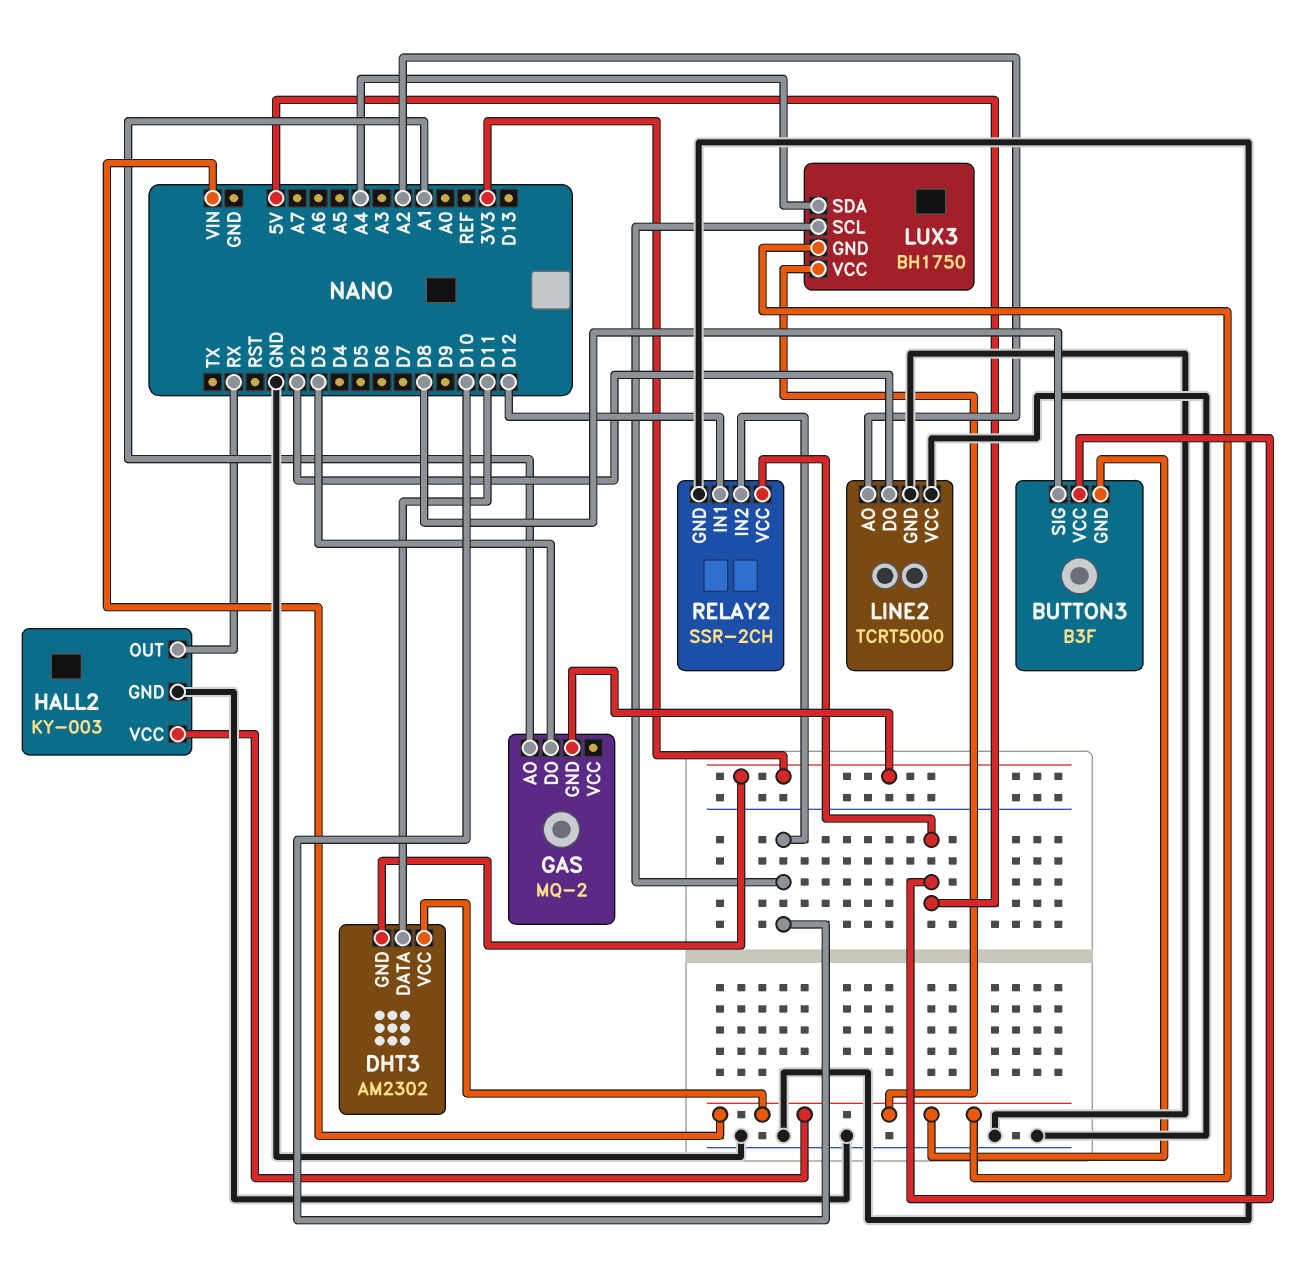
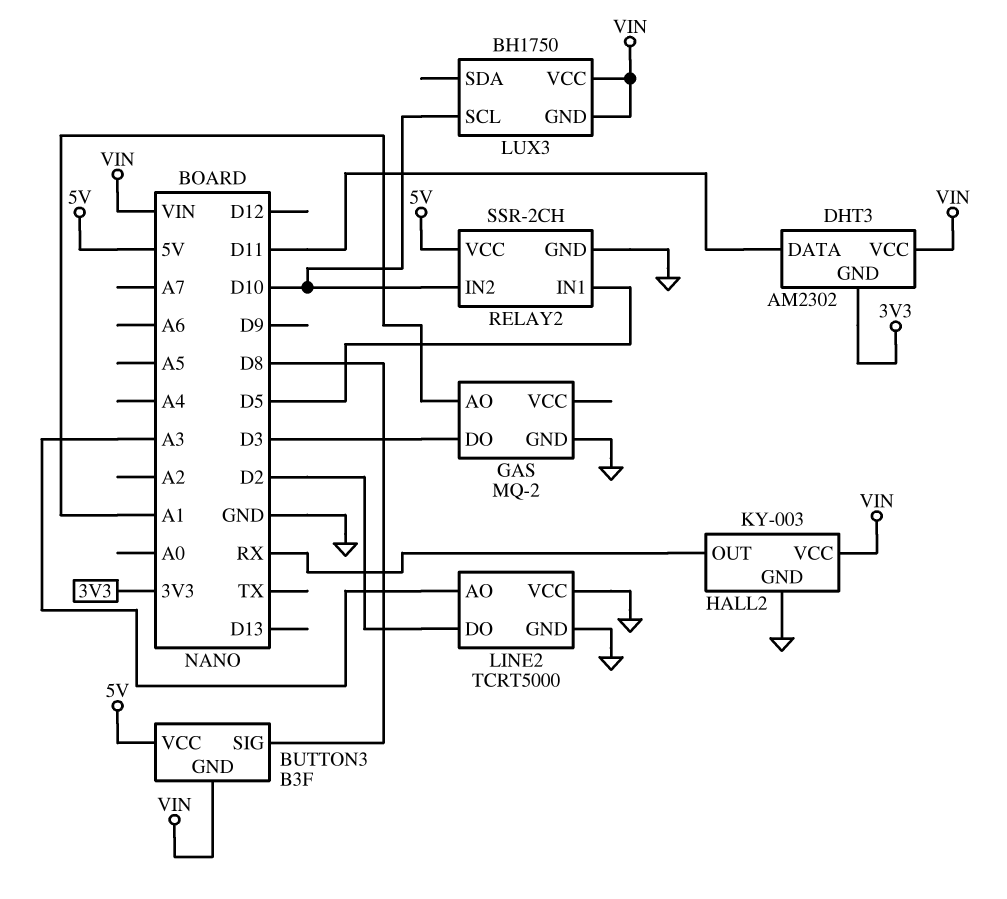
GAS pin GND: 3V3 -> GND
LINE2 pin AO: A2 -> A3
LUX3 pin SDA: A4 -> none
RELAY2 pin IN1: D12 -> D5

